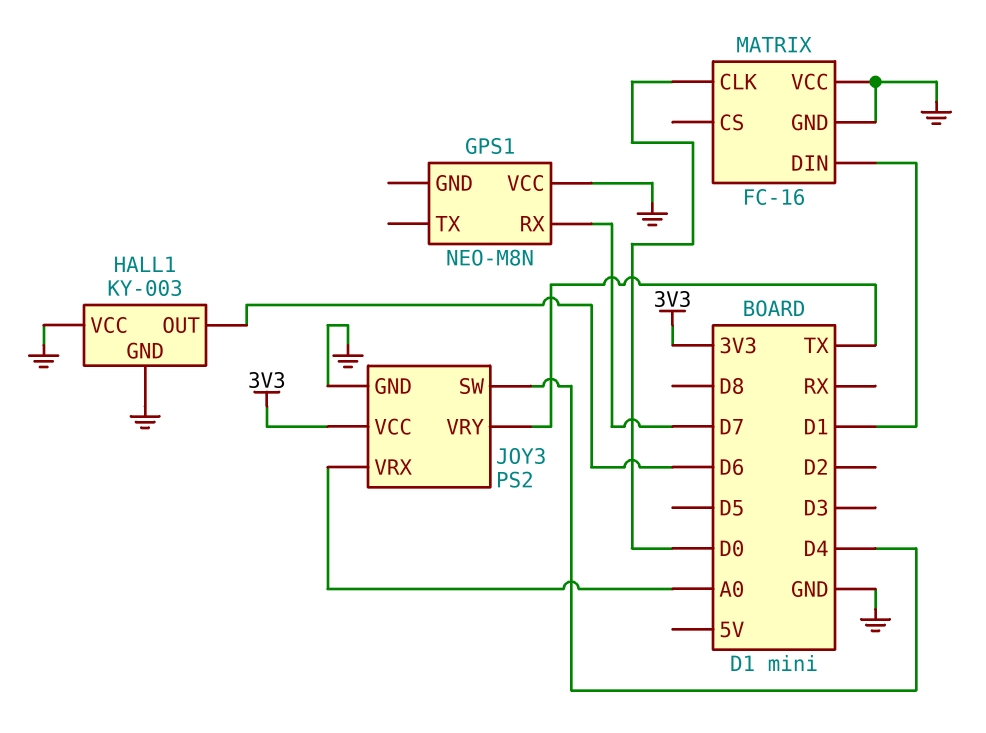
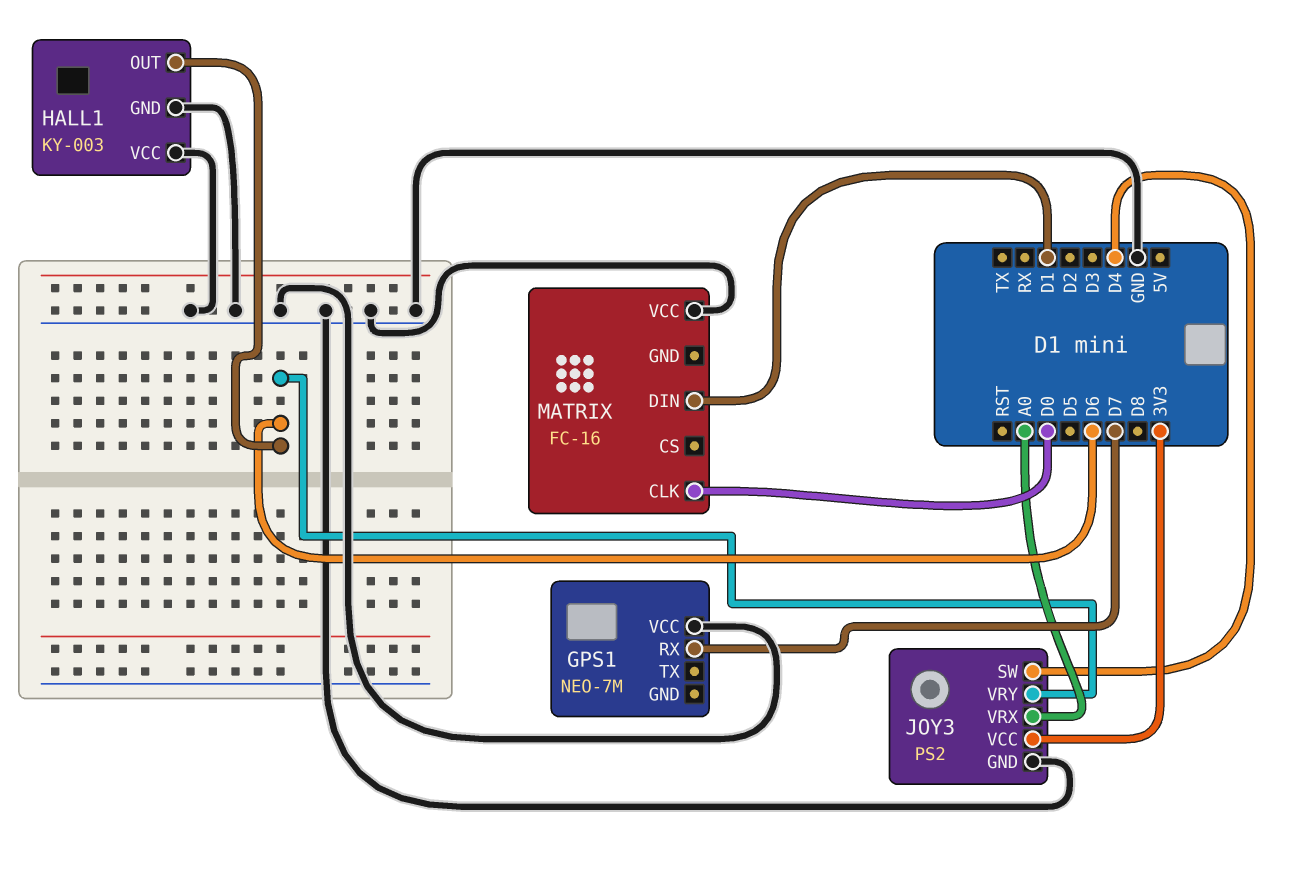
GPS1: NEO-M8N -> NEO-7M
JOY3 pin VRY: TX -> D6
MATRIX pin GND: GND -> none

